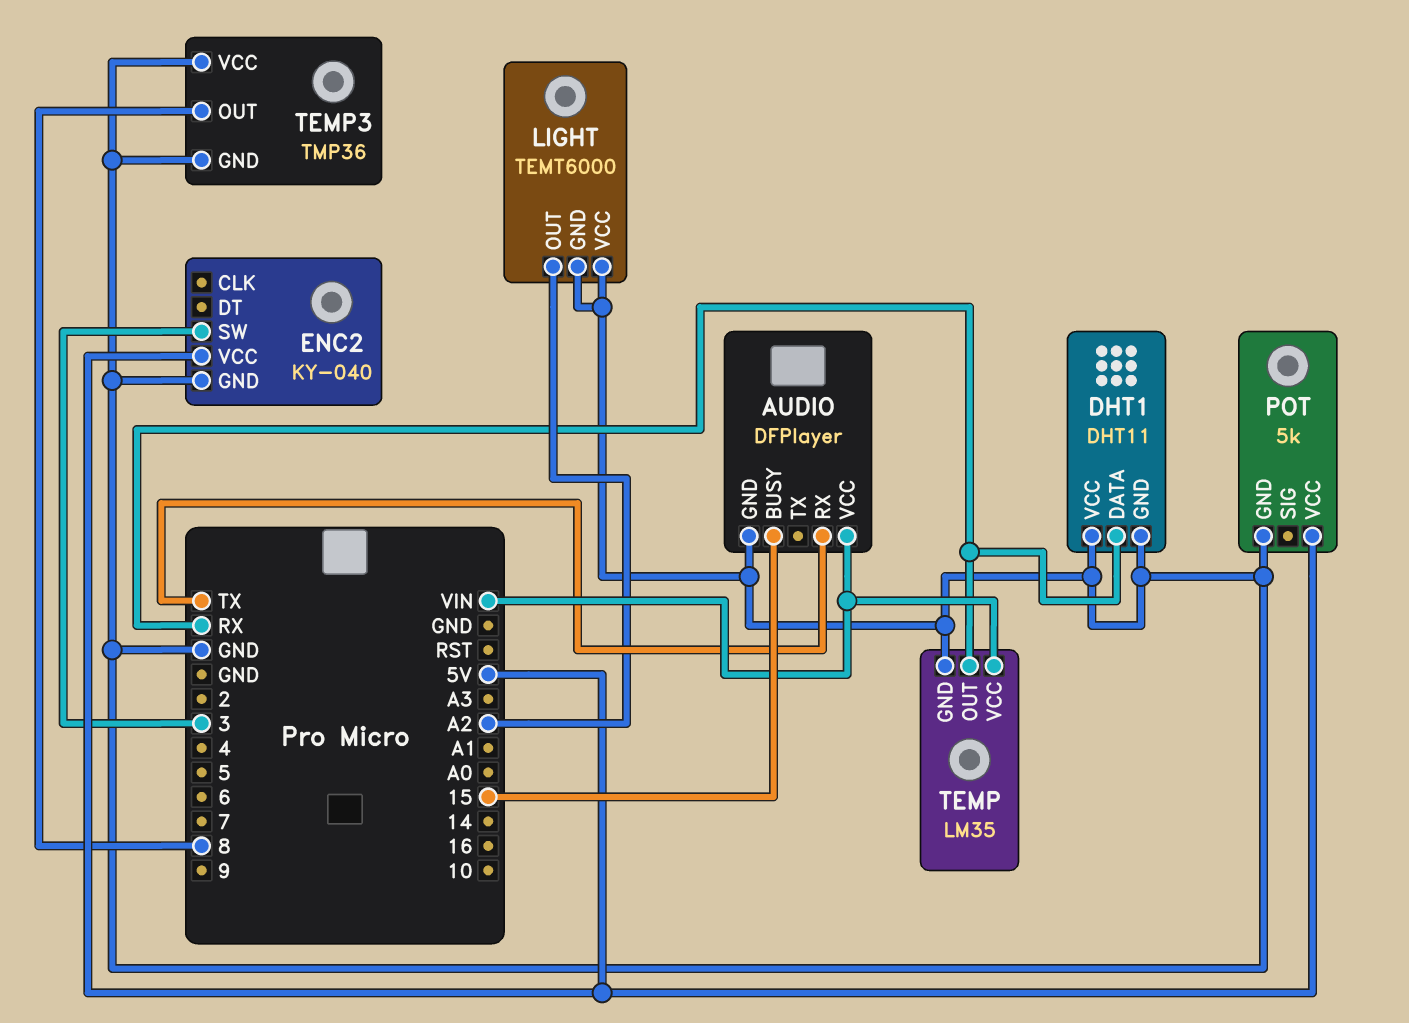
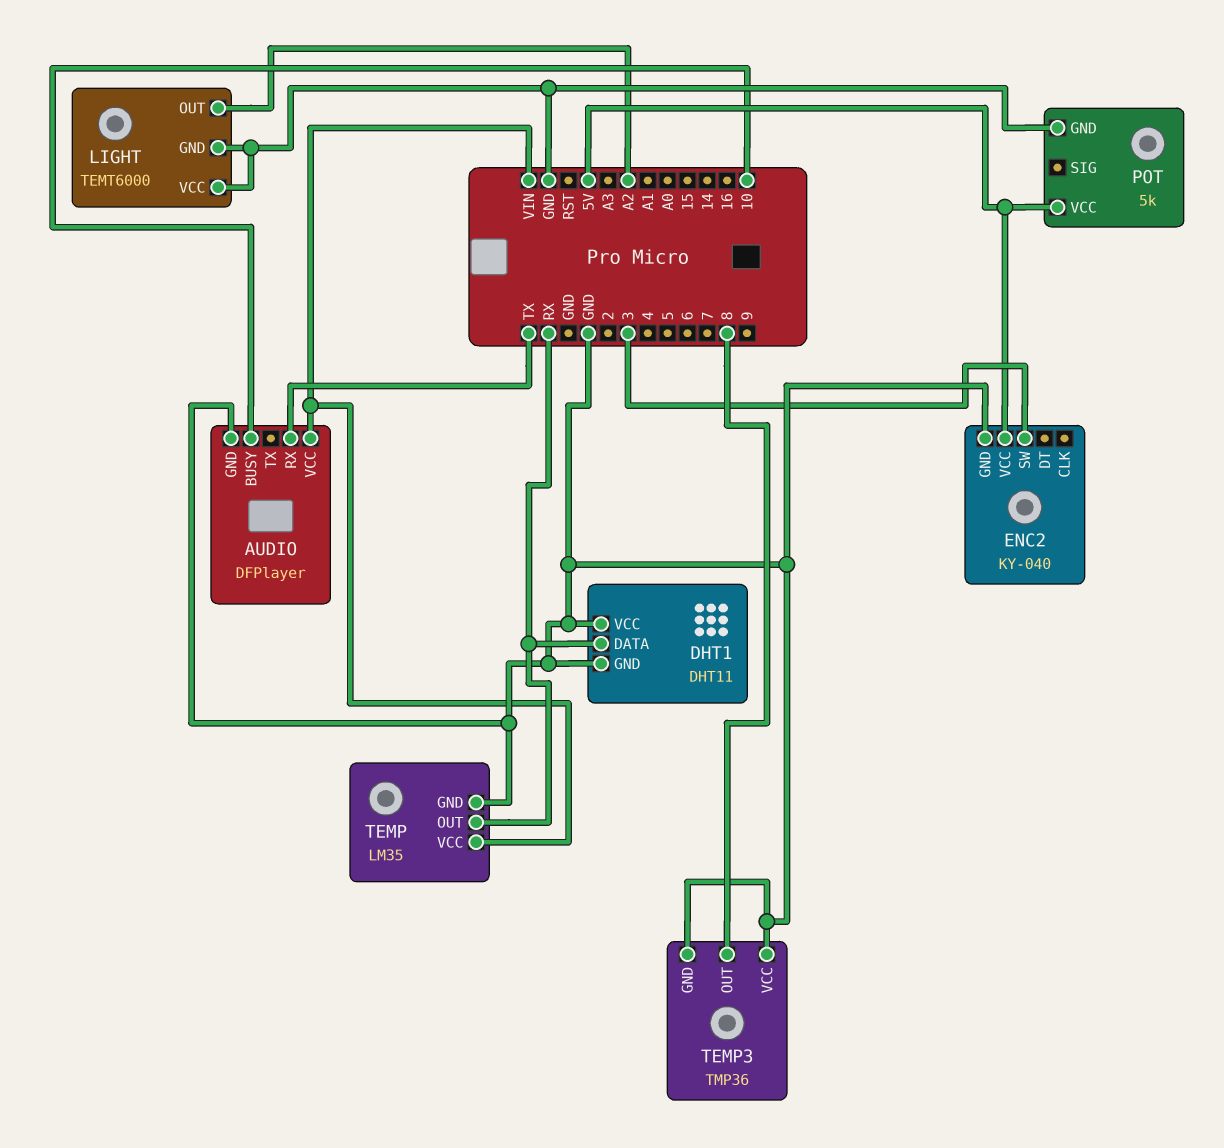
AUDIO pin BUSY: 15 -> 10

